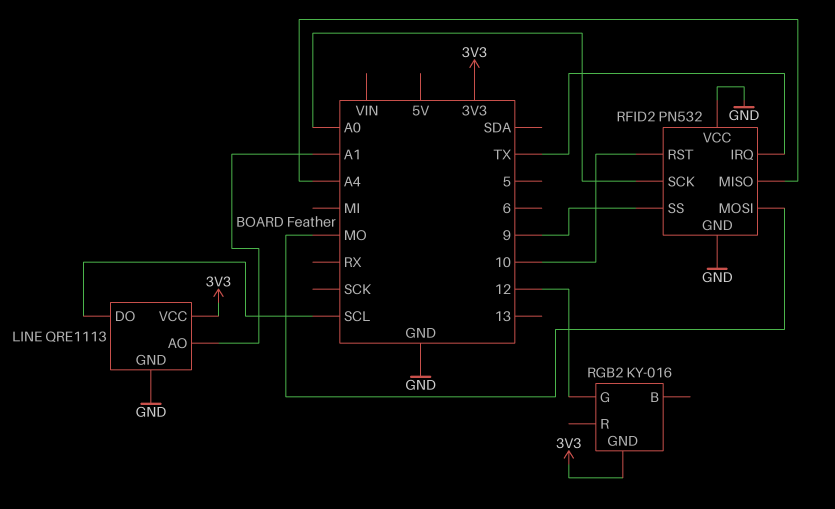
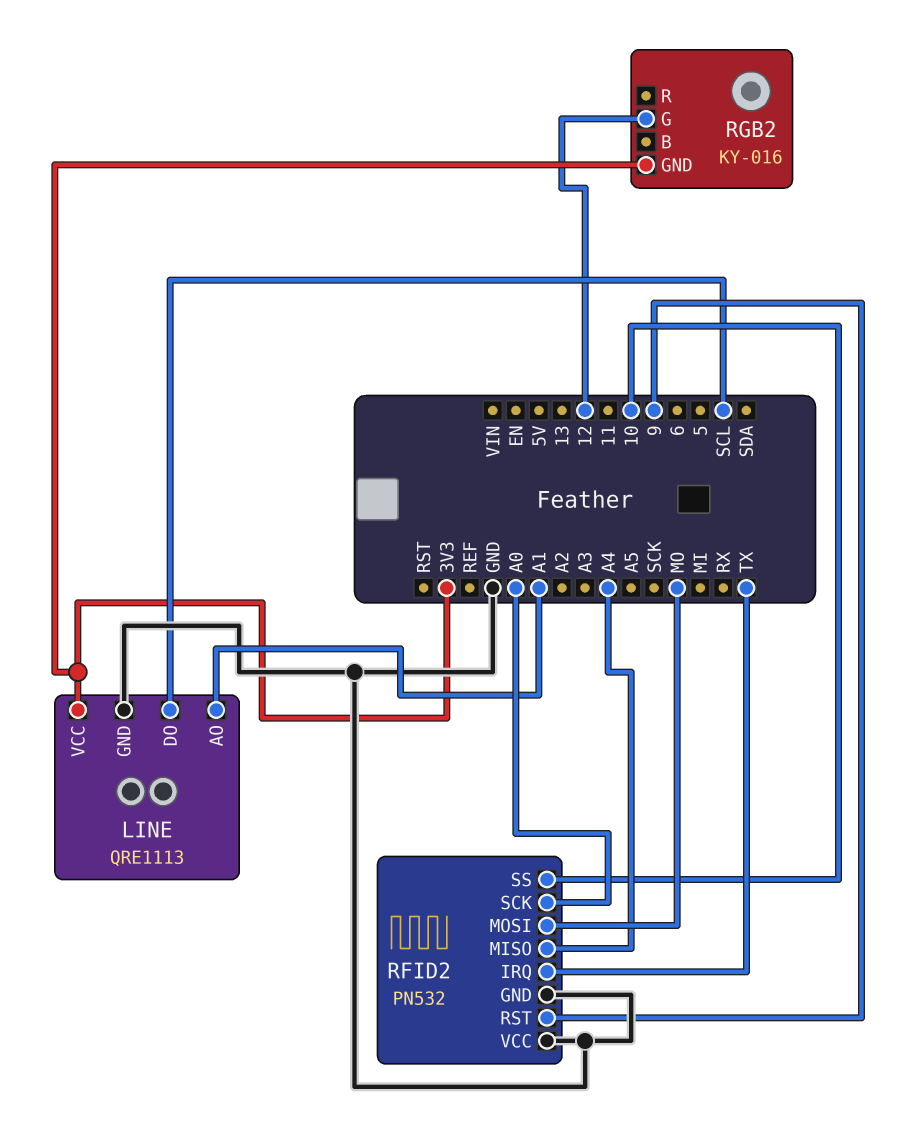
RFID2 pin RST: 10 -> 9
RFID2 pin SS: 9 -> 10

